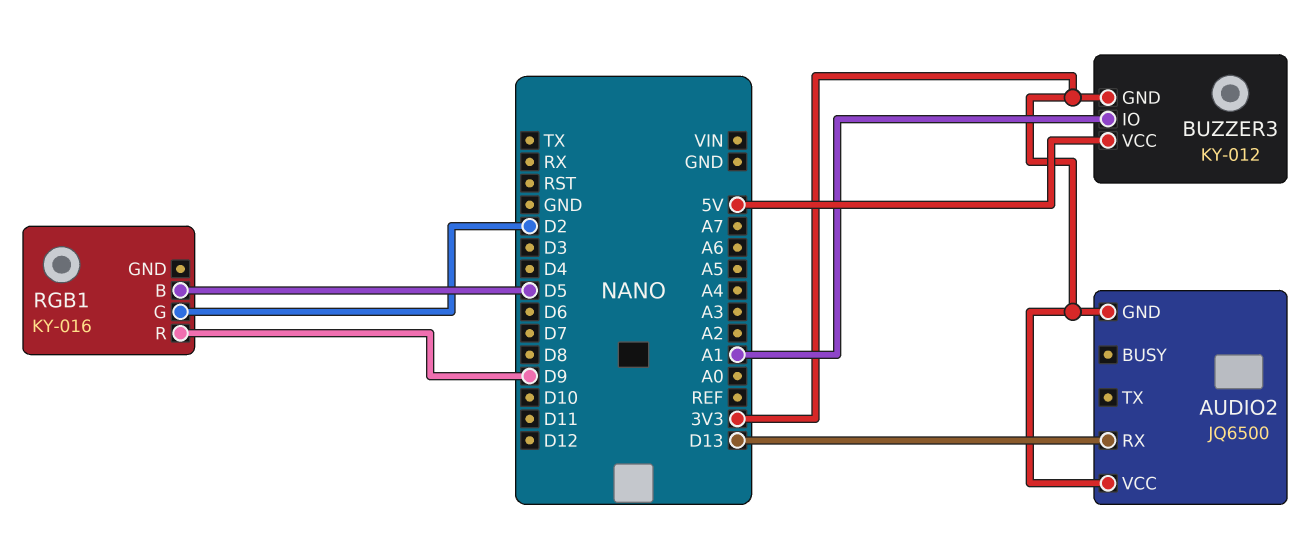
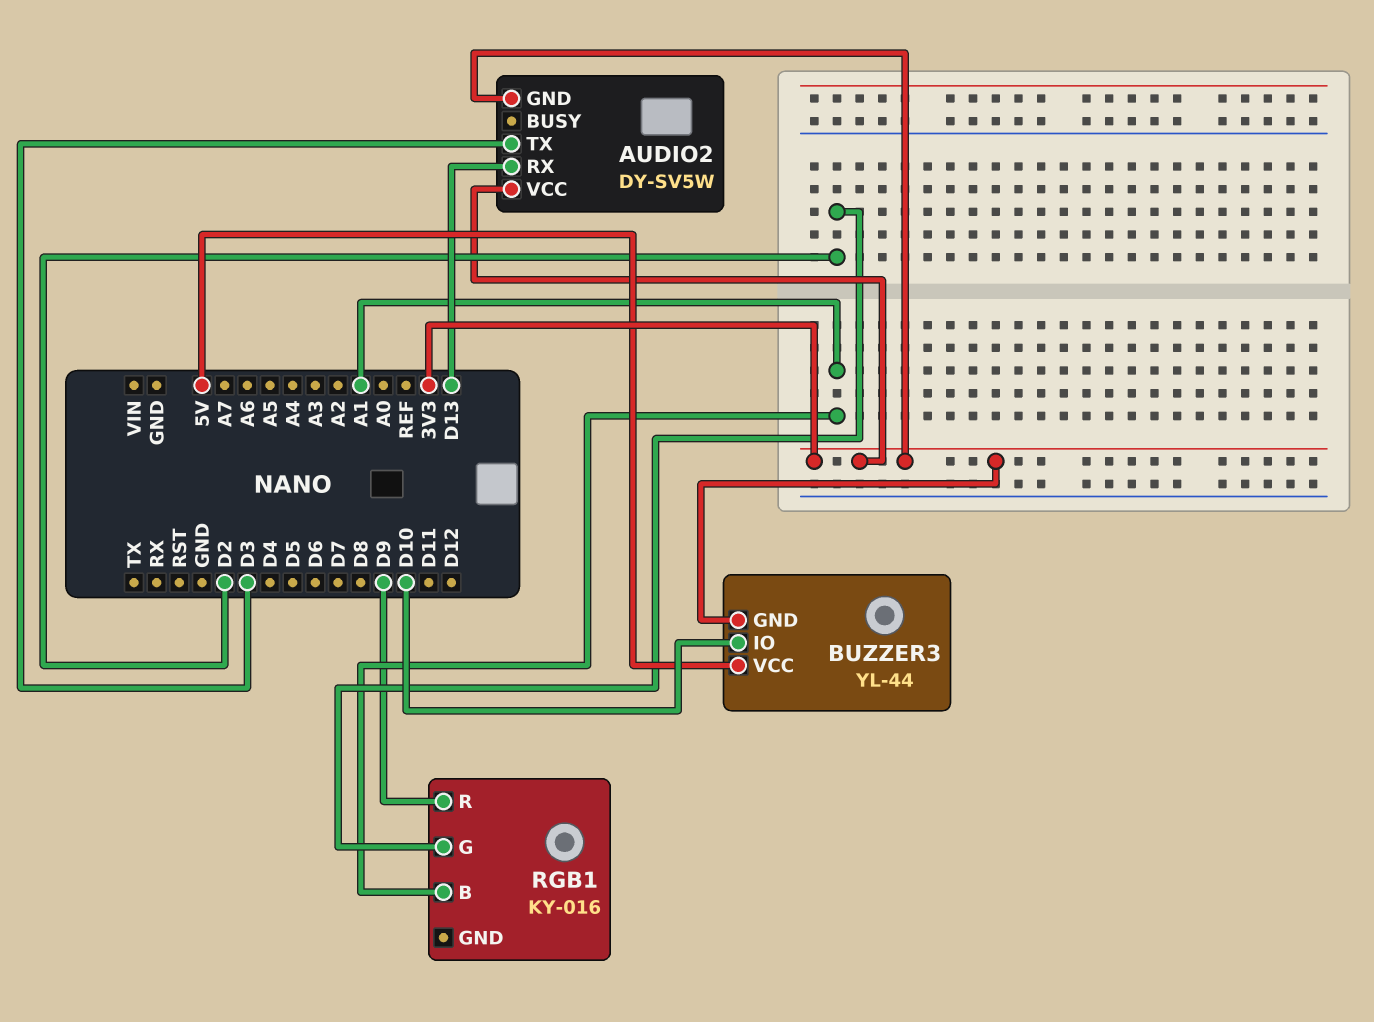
AUDIO2: JQ6500 -> DY-SV5W
AUDIO2 pin TX: none -> D3
BUZZER3: KY-012 -> YL-44
BUZZER3 pin IO: A1 -> D10
RGB1 pin B: D5 -> A1

